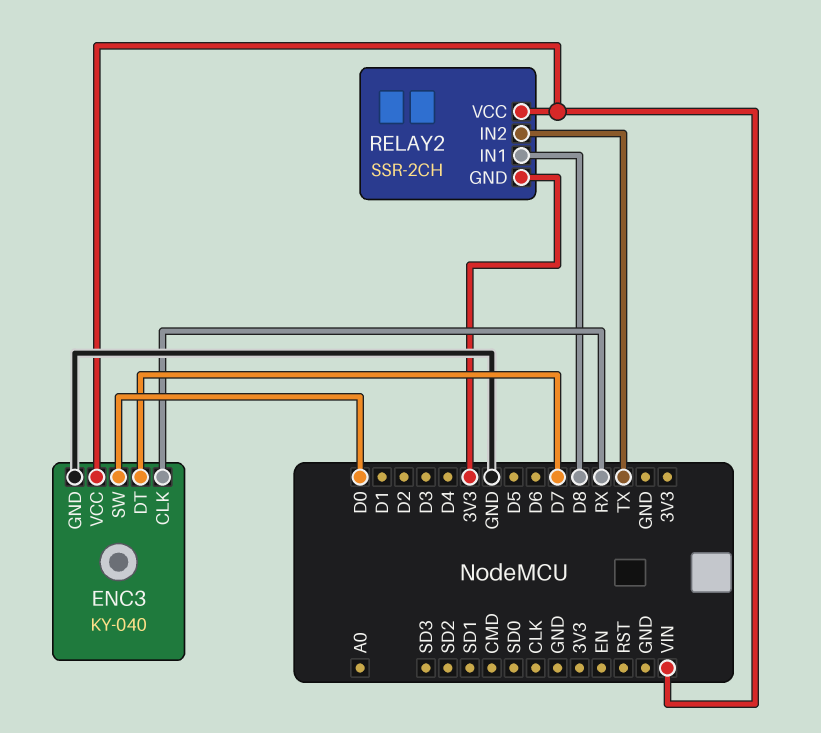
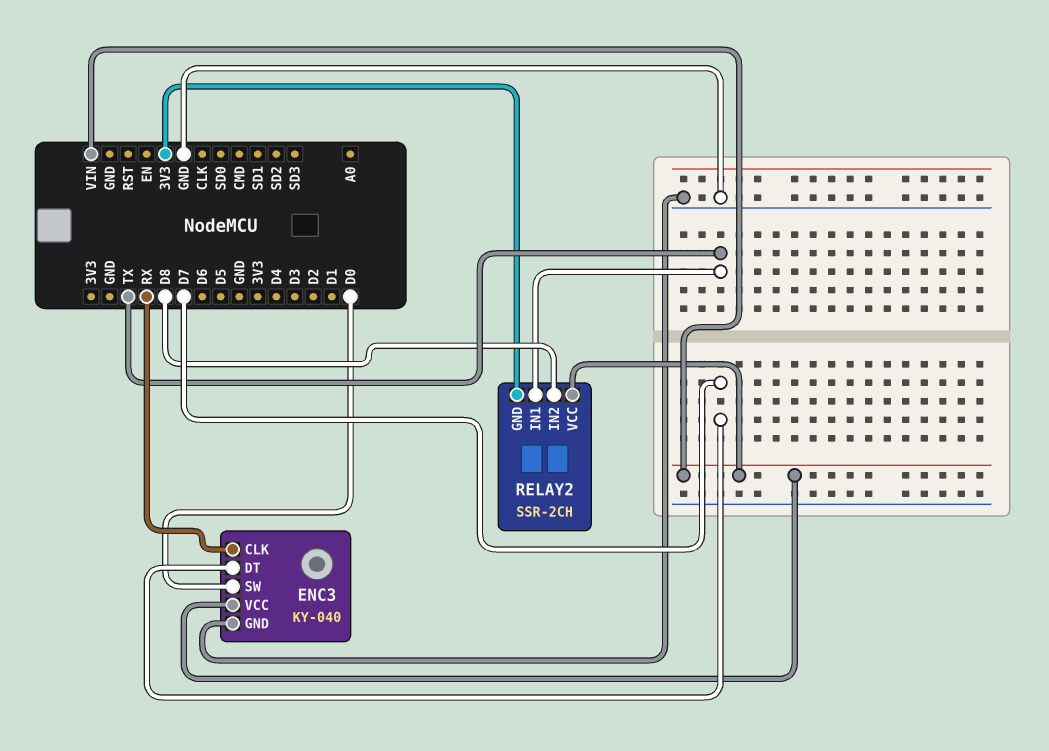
RELAY2 pin IN1: D8 -> TX
RELAY2 pin IN2: TX -> D8

